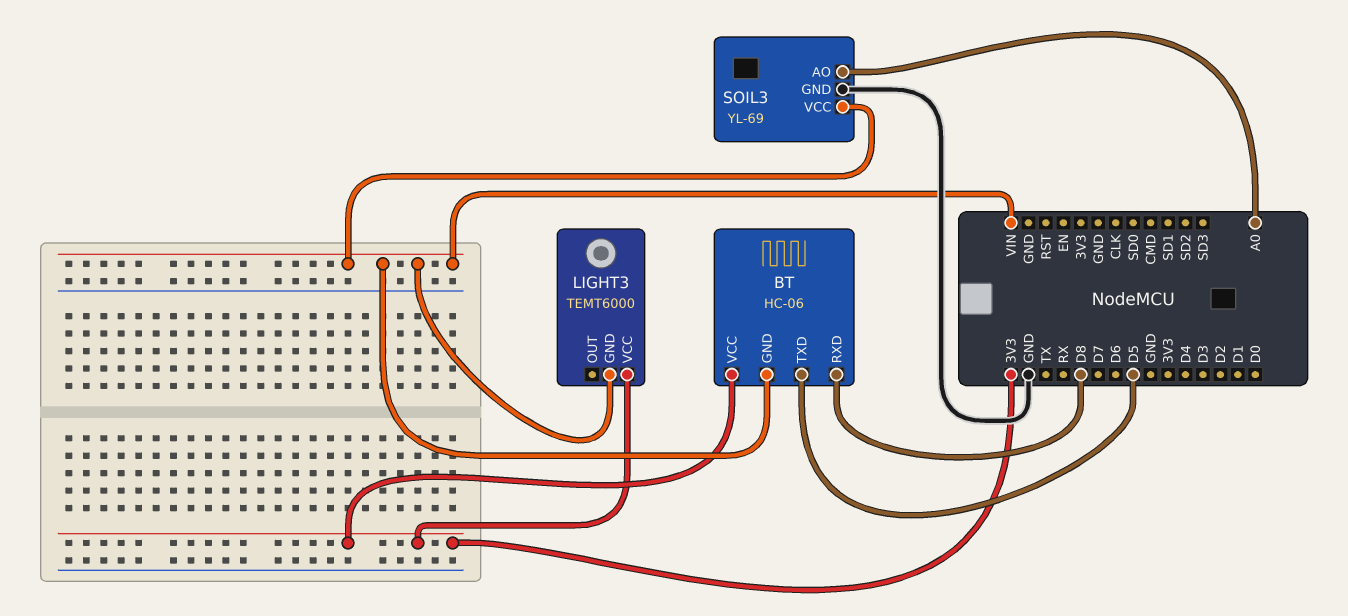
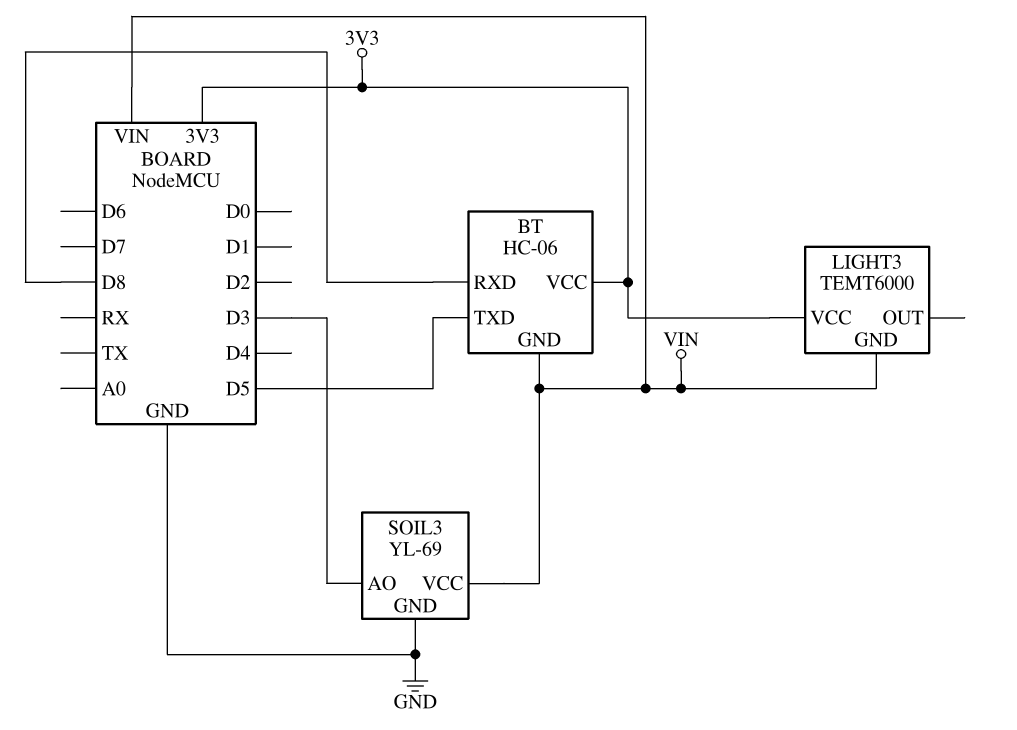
SOIL3 pin AO: A0 -> D3

